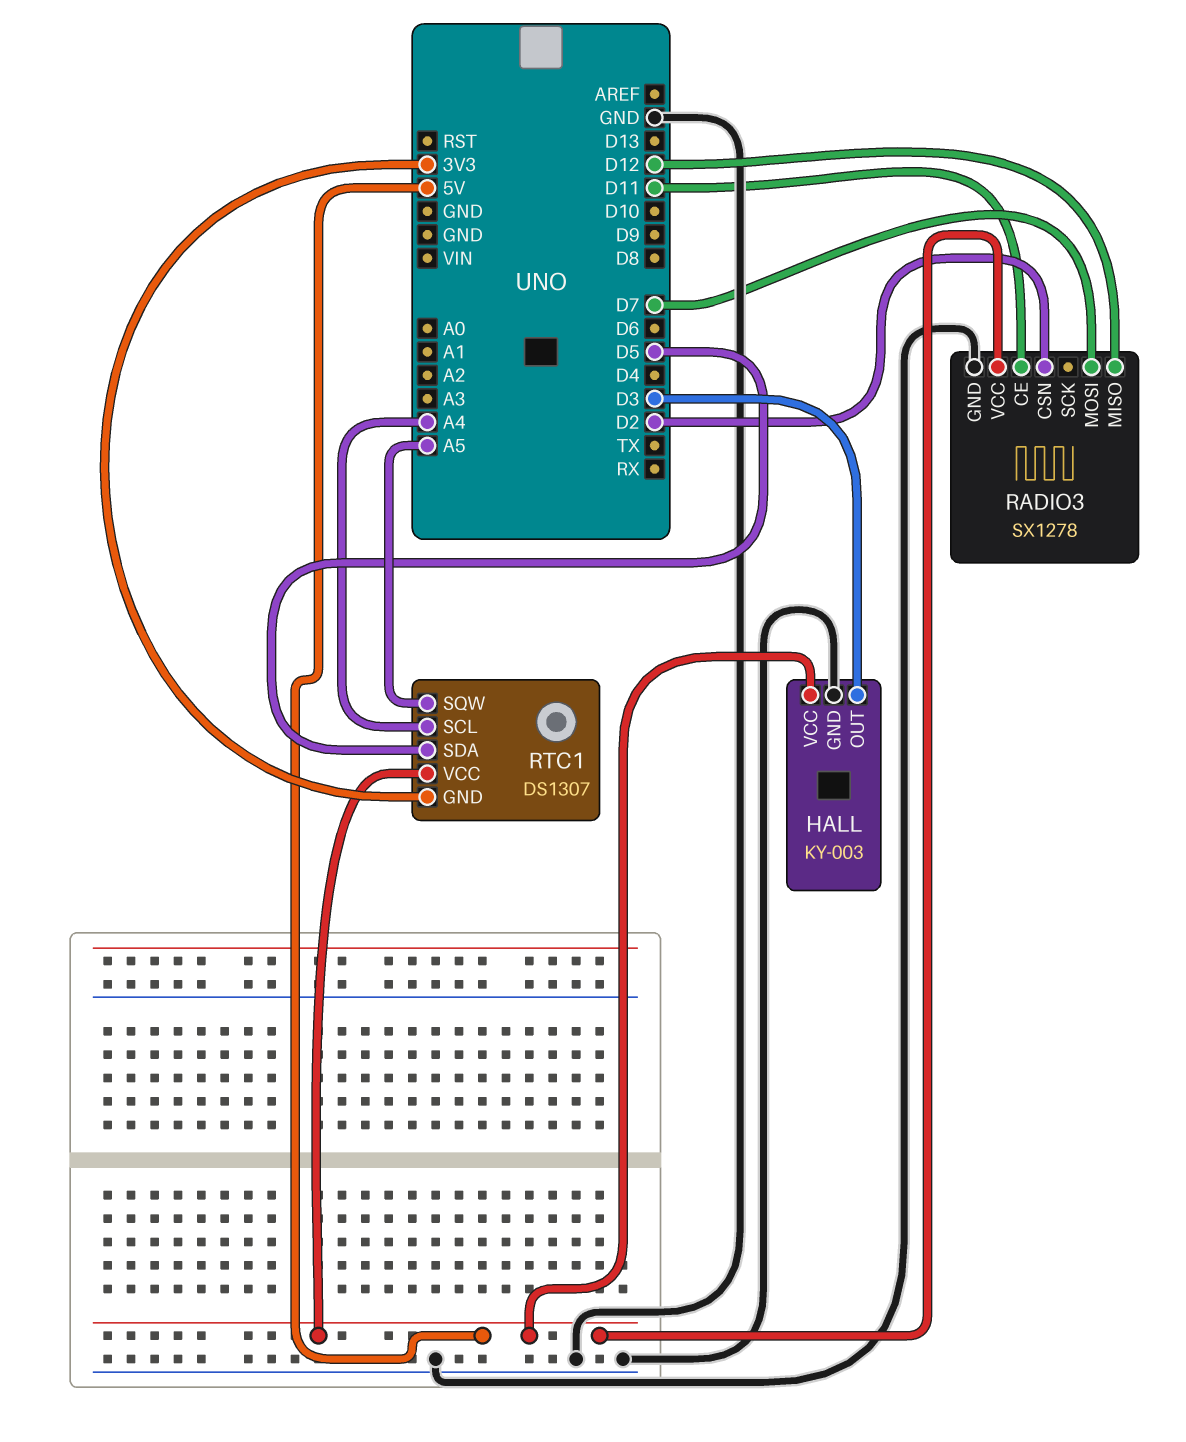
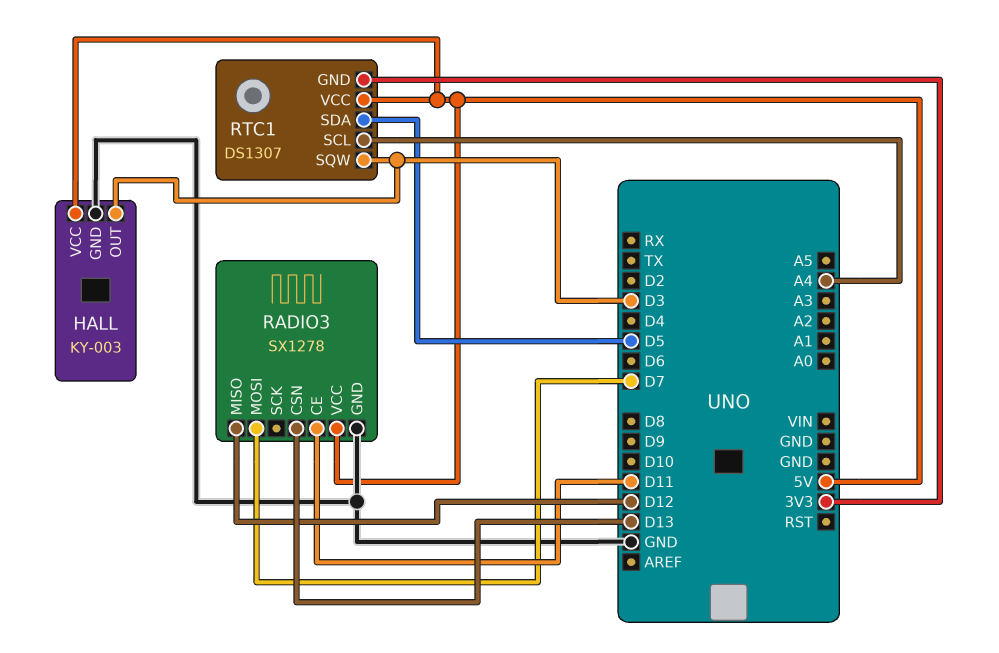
RADIO3 pin CSN: D2 -> D13
RTC1 pin SQW: A5 -> D3

